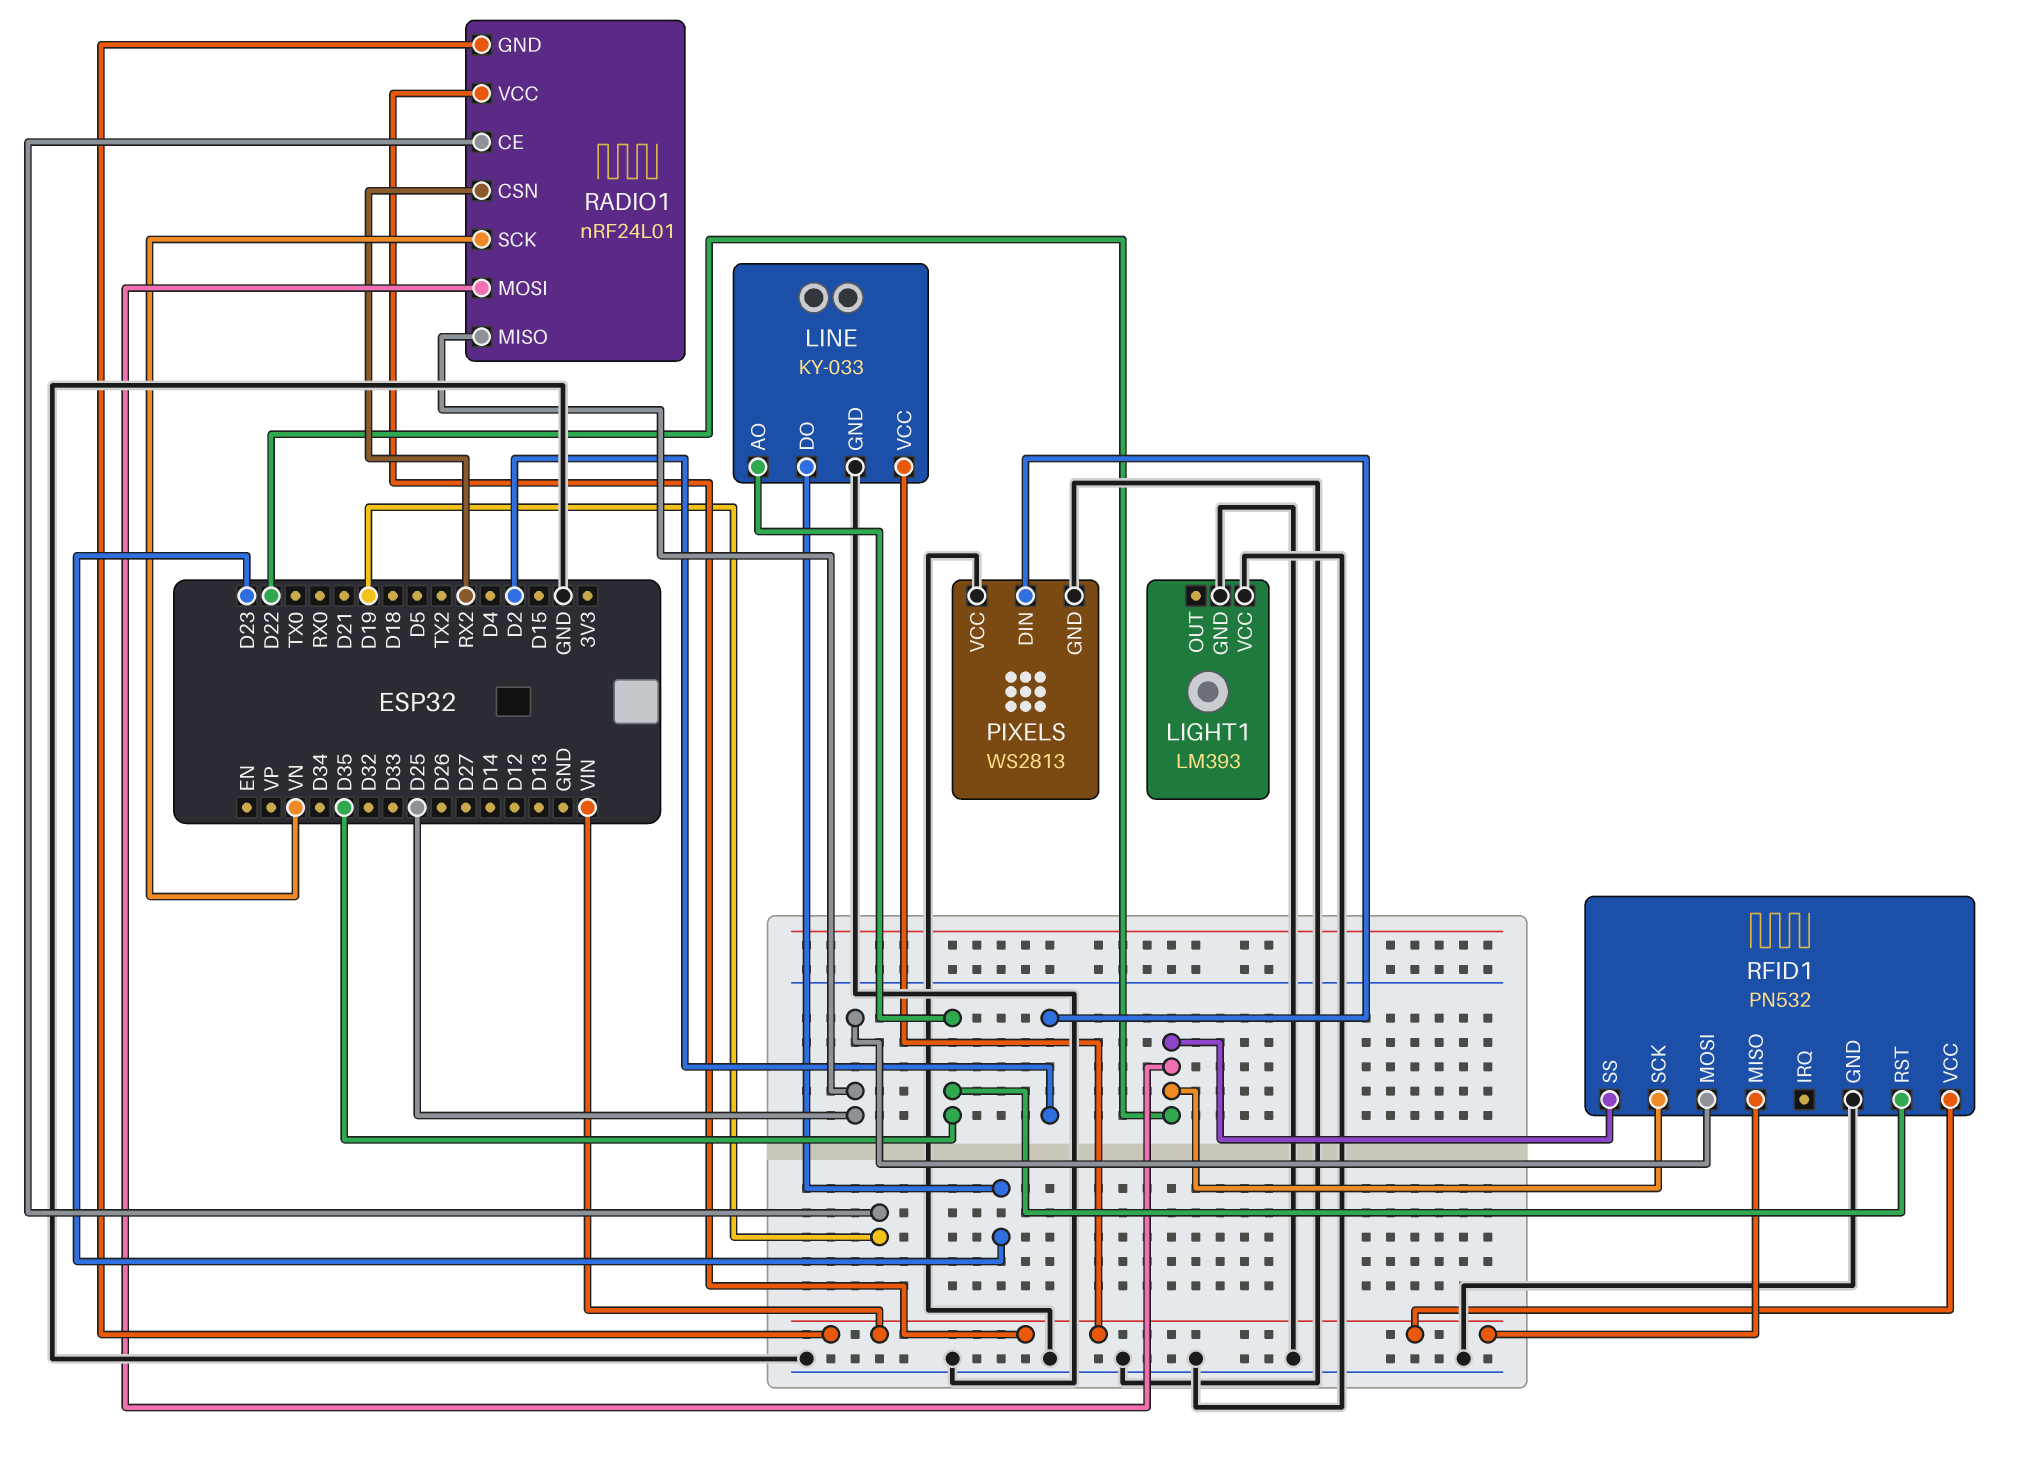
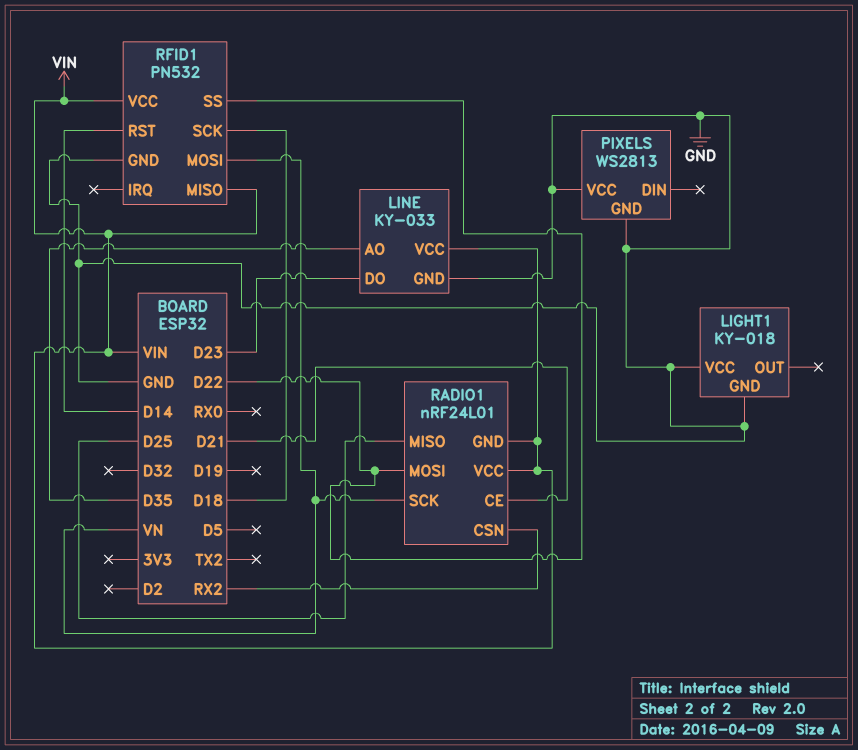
LIGHT1: LM393 -> KY-018
PIXELS pin DIN: D2 -> none
RADIO1 pin CE: D19 -> D21
RFID1 pin MOSI: D25 -> VN
RFID1 pin RST: D35 -> D14
RFID1 pin SCK: D22 -> D18

